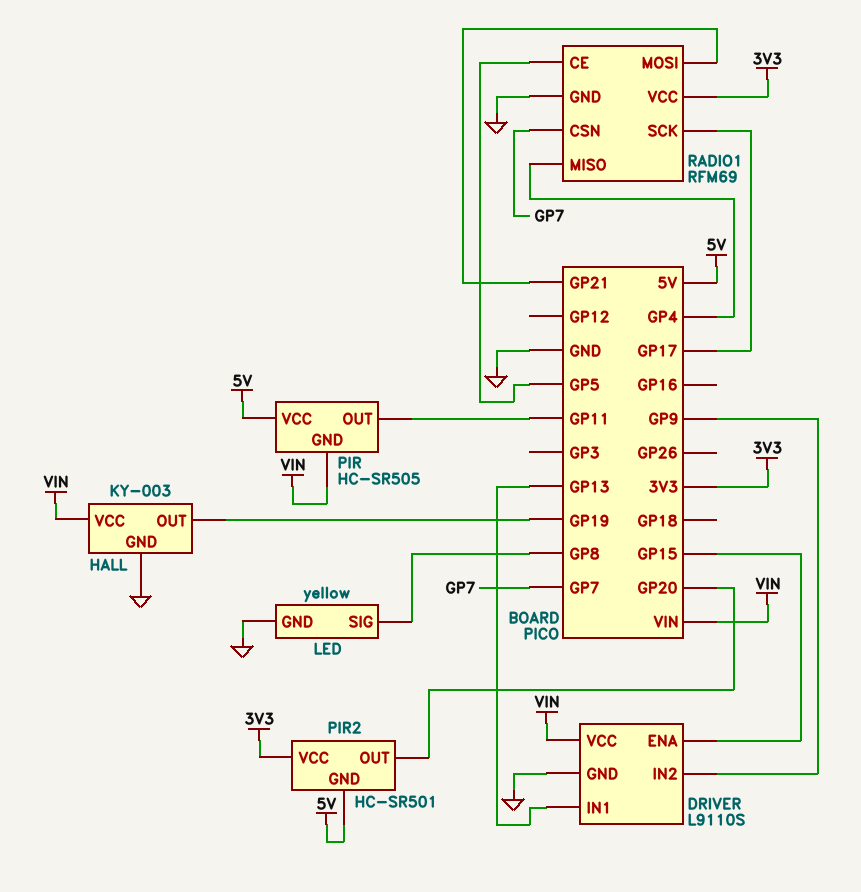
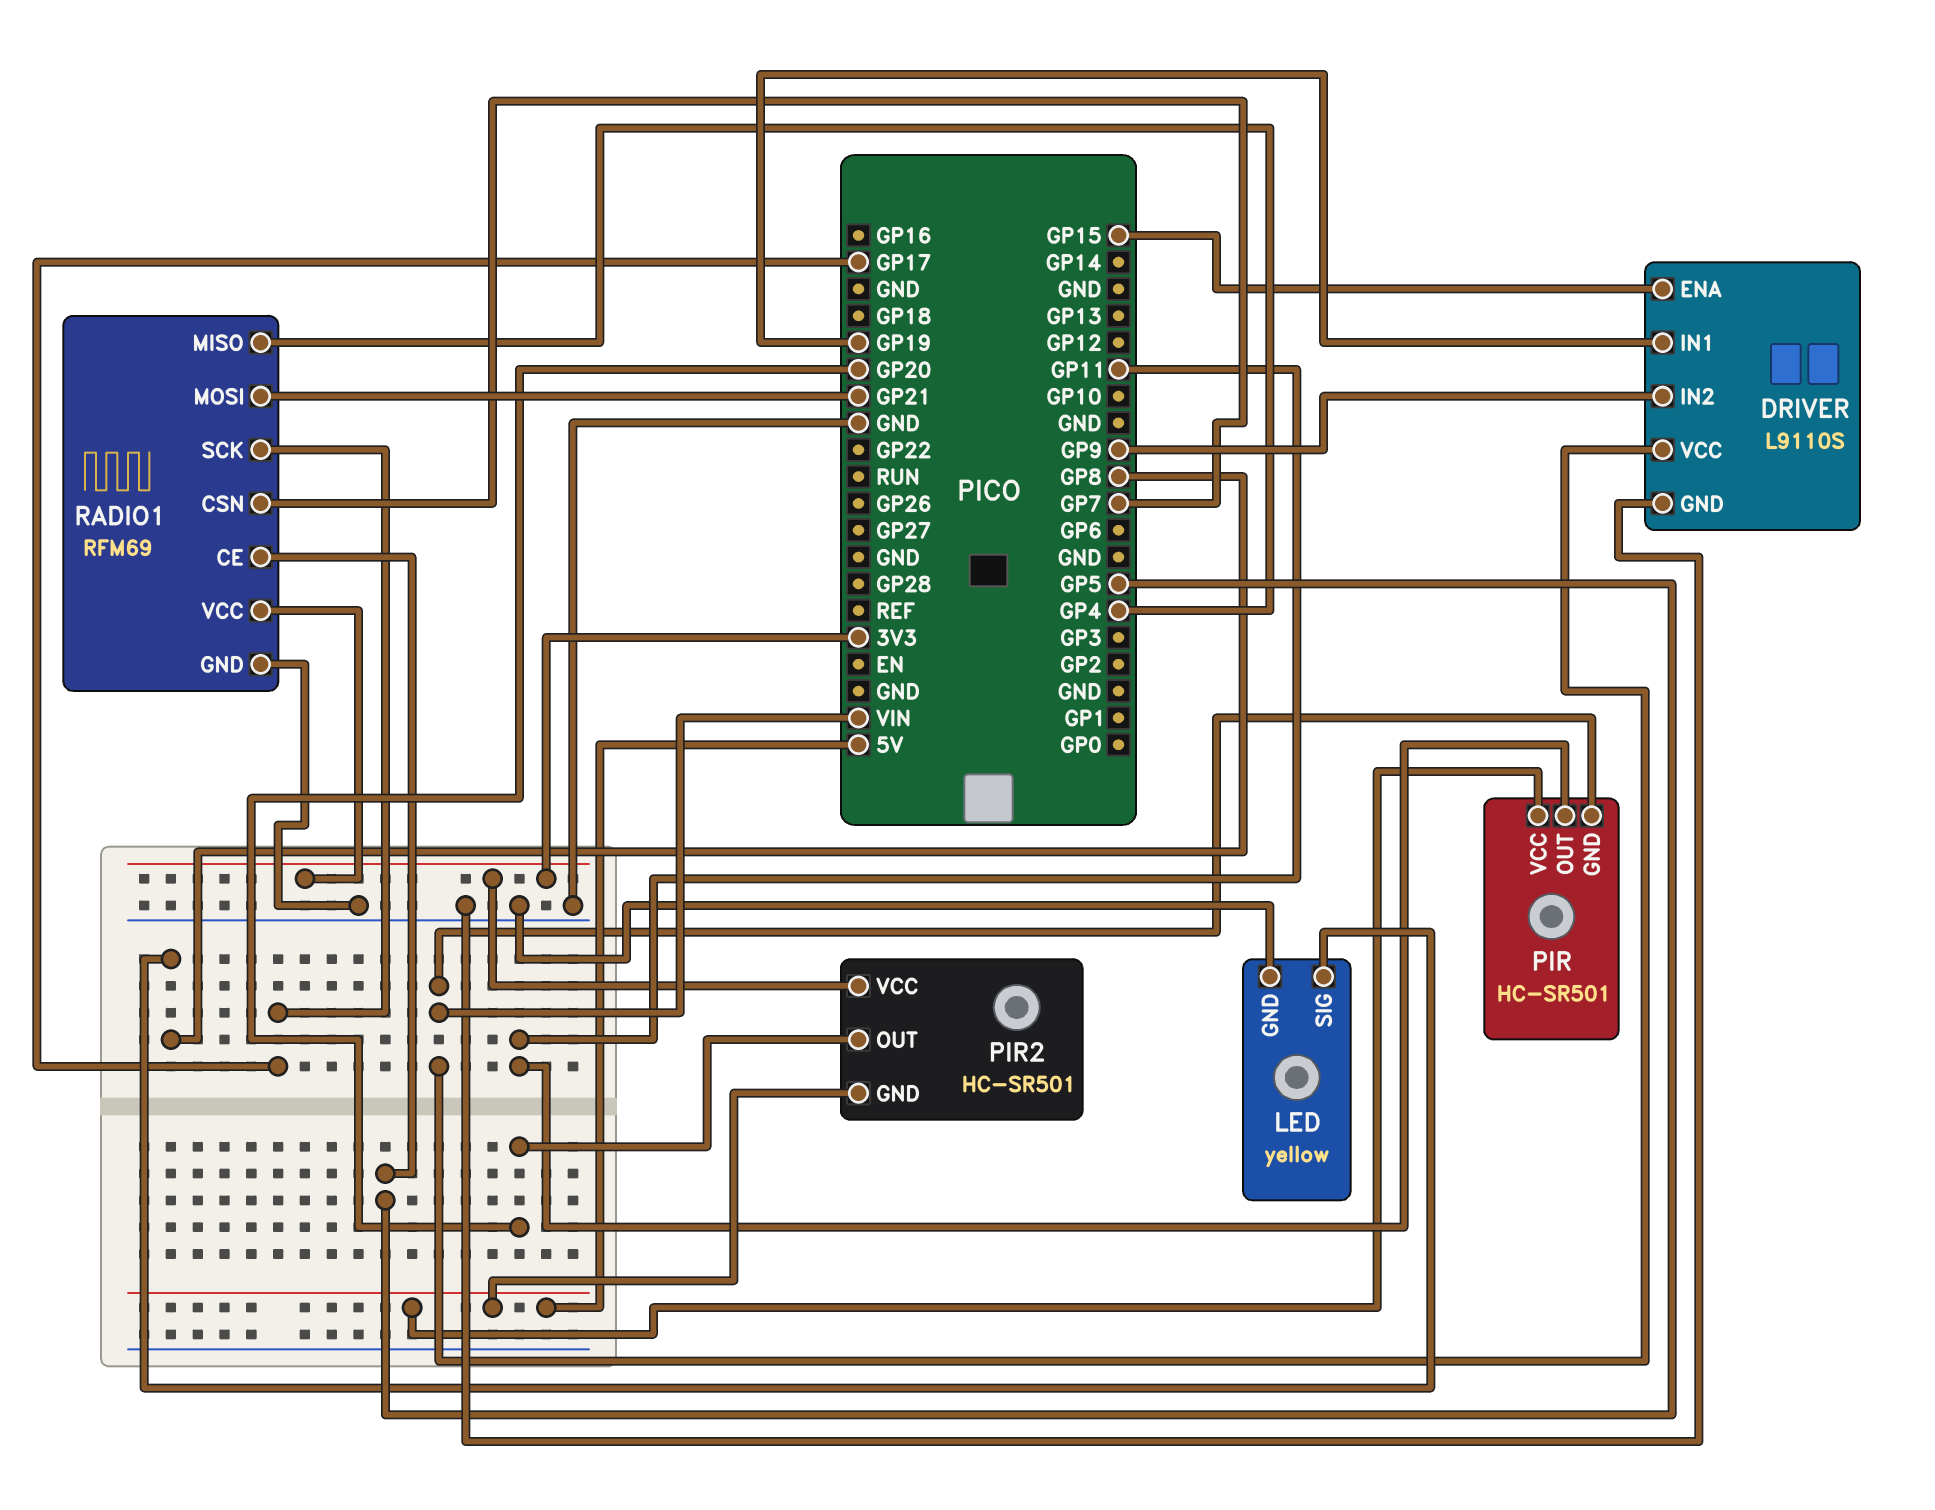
DRIVER pin IN1: GP13 -> GP19
HALL: KY-003 -> none
HALL pin GND: GND -> none
HALL pin OUT: GP19 -> none
HALL pin VCC: VIN -> none
PIR: HC-SR505 -> HC-SR501

